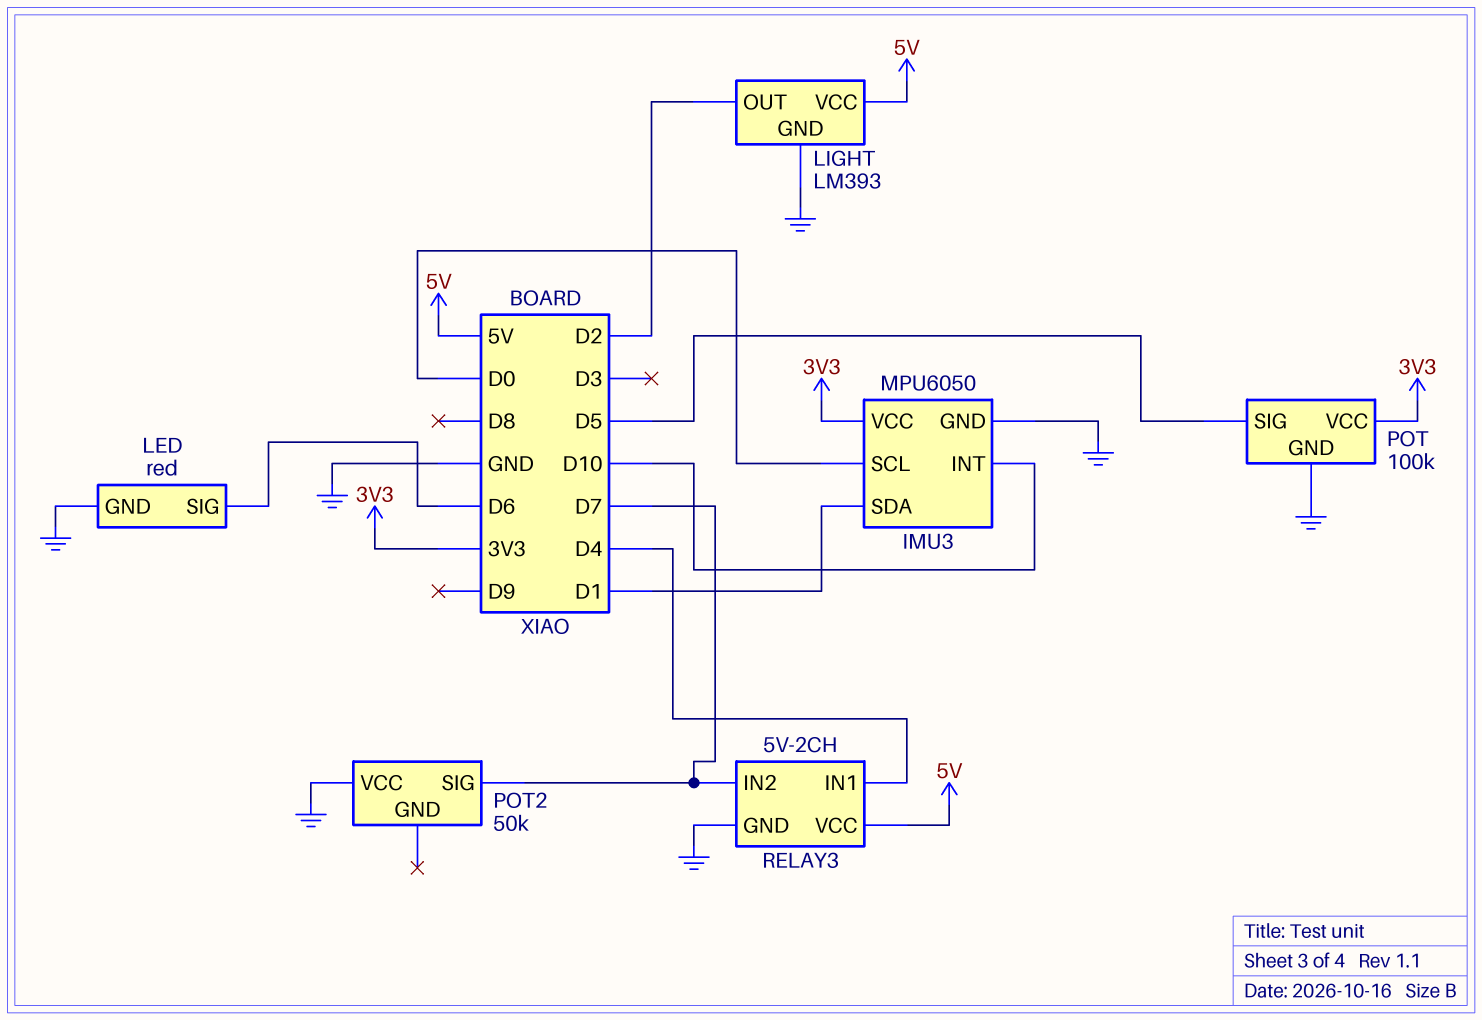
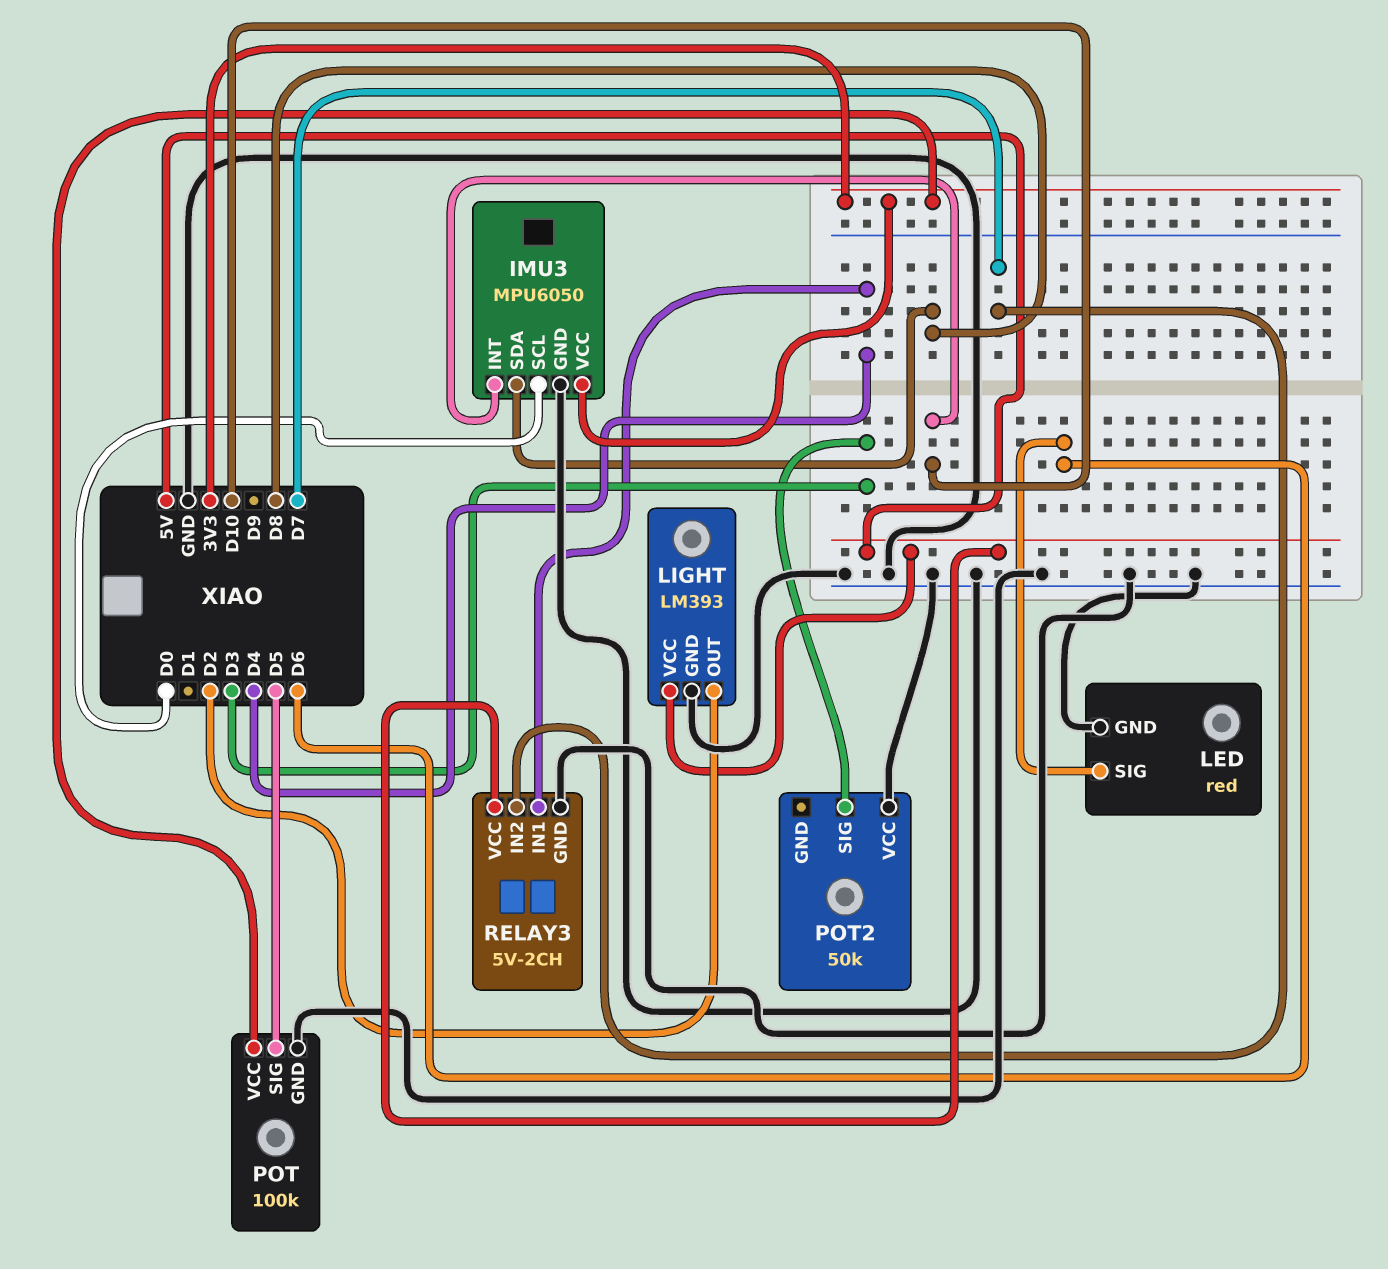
IMU3 pin SDA: D1 -> D8
POT2 pin SIG: D7 -> D3

